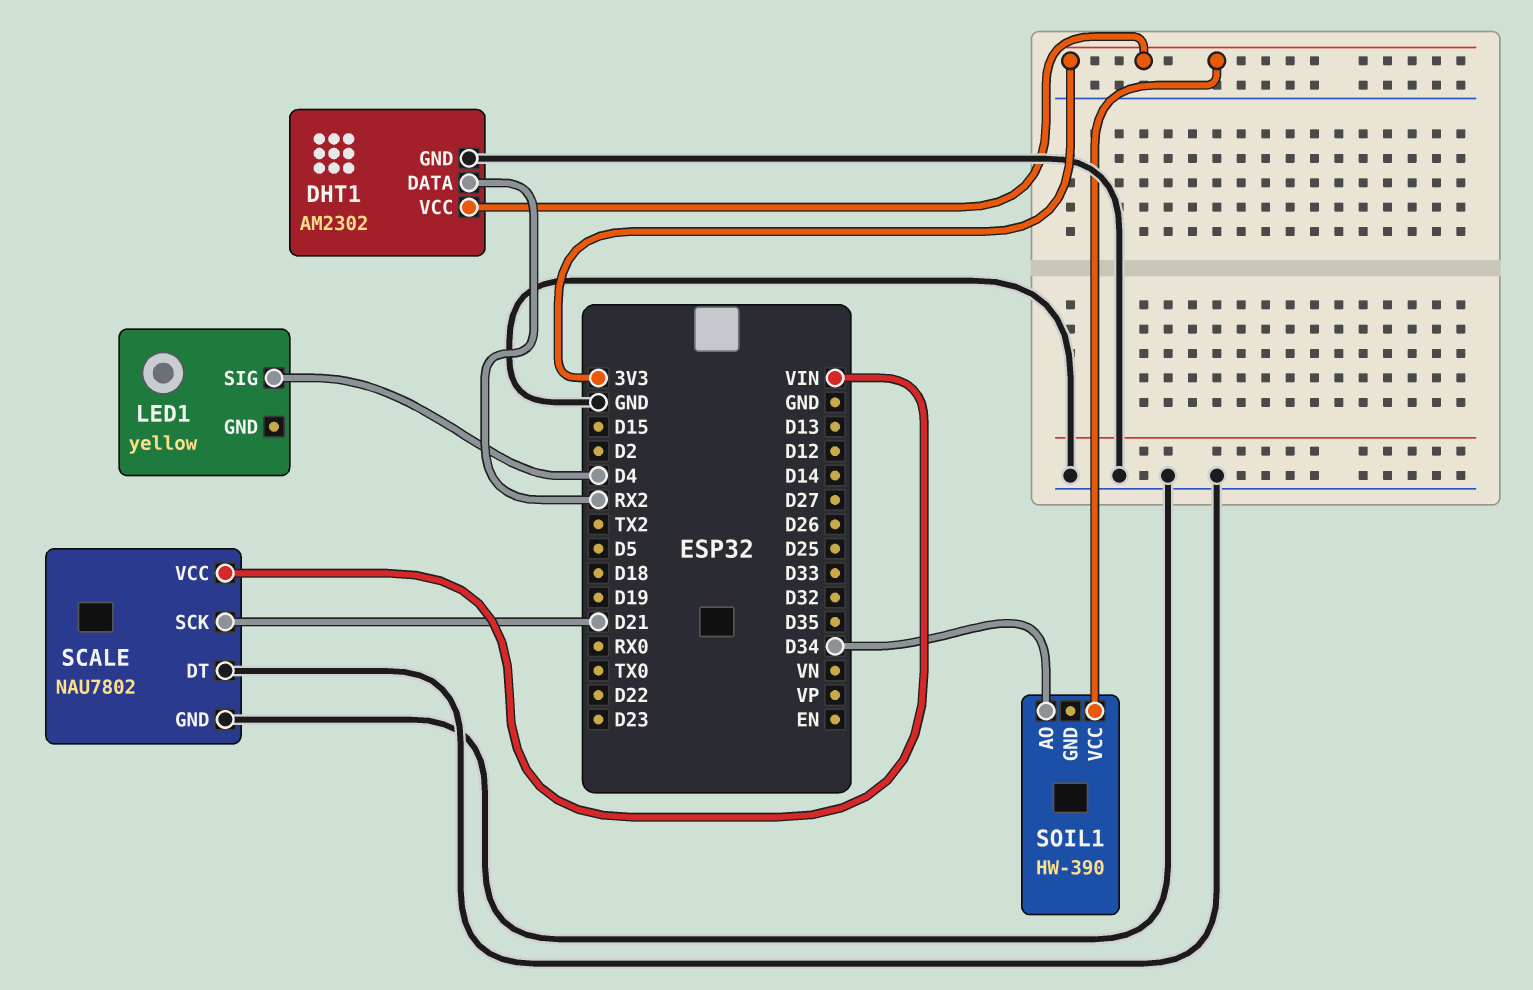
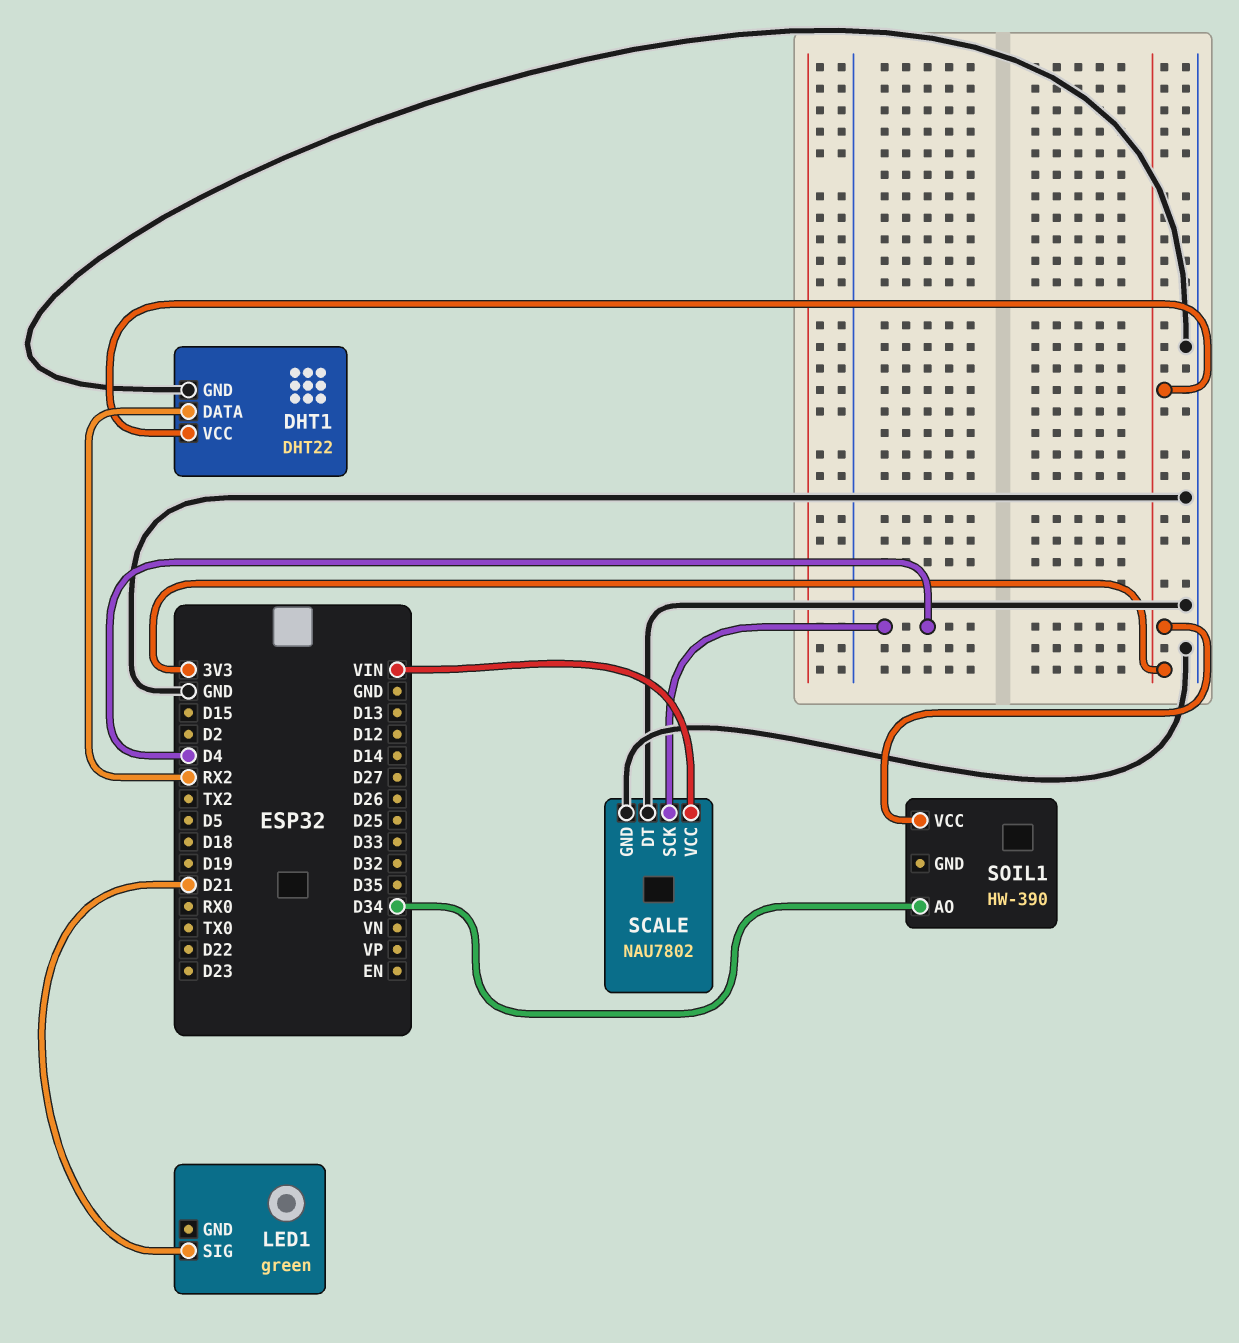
DHT1: AM2302 -> DHT22
LED1: yellow -> green
LED1 pin SIG: D4 -> D21
SCALE pin SCK: D21 -> D4

